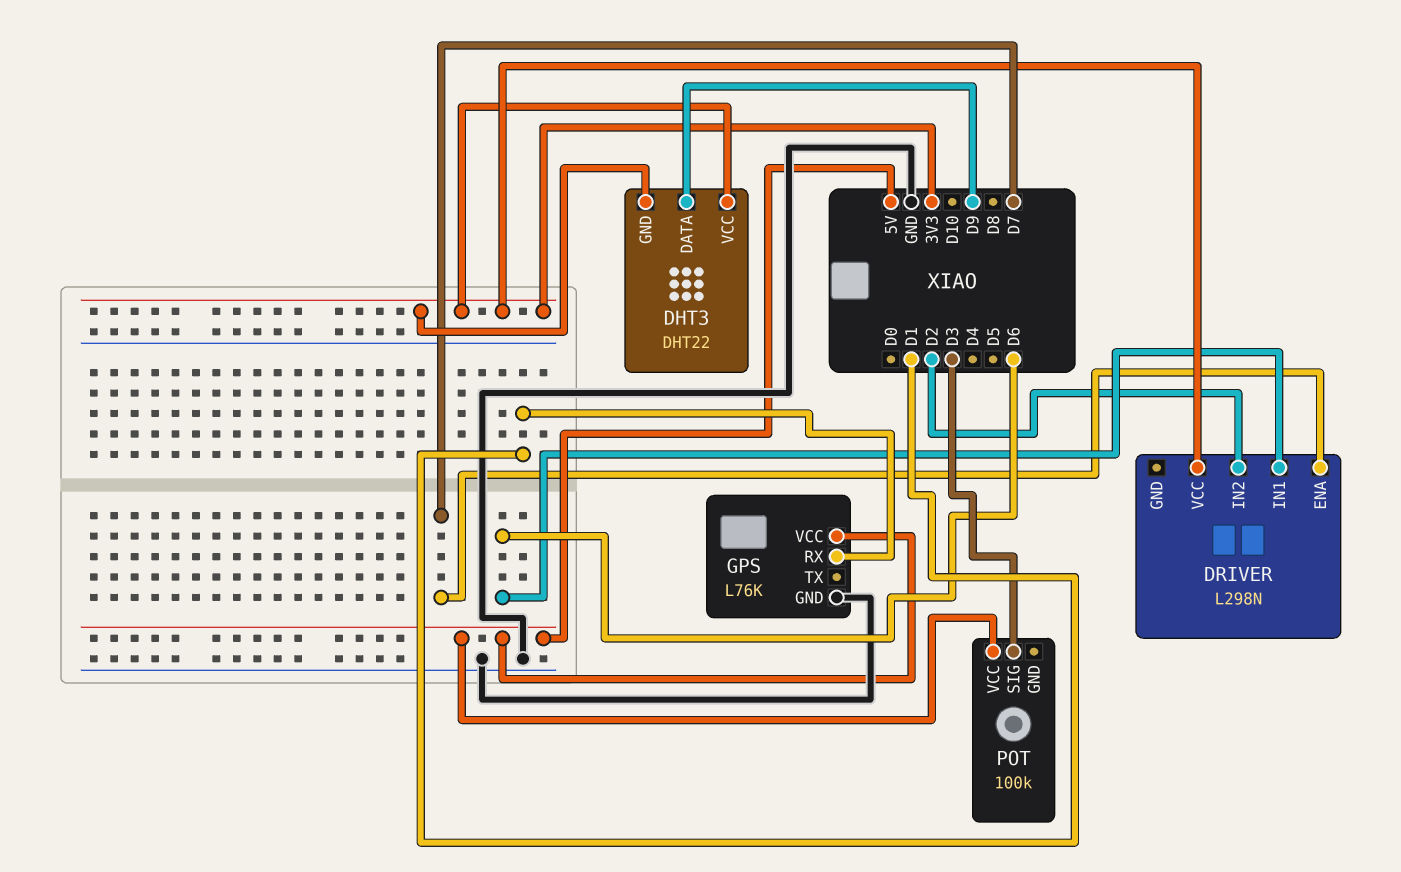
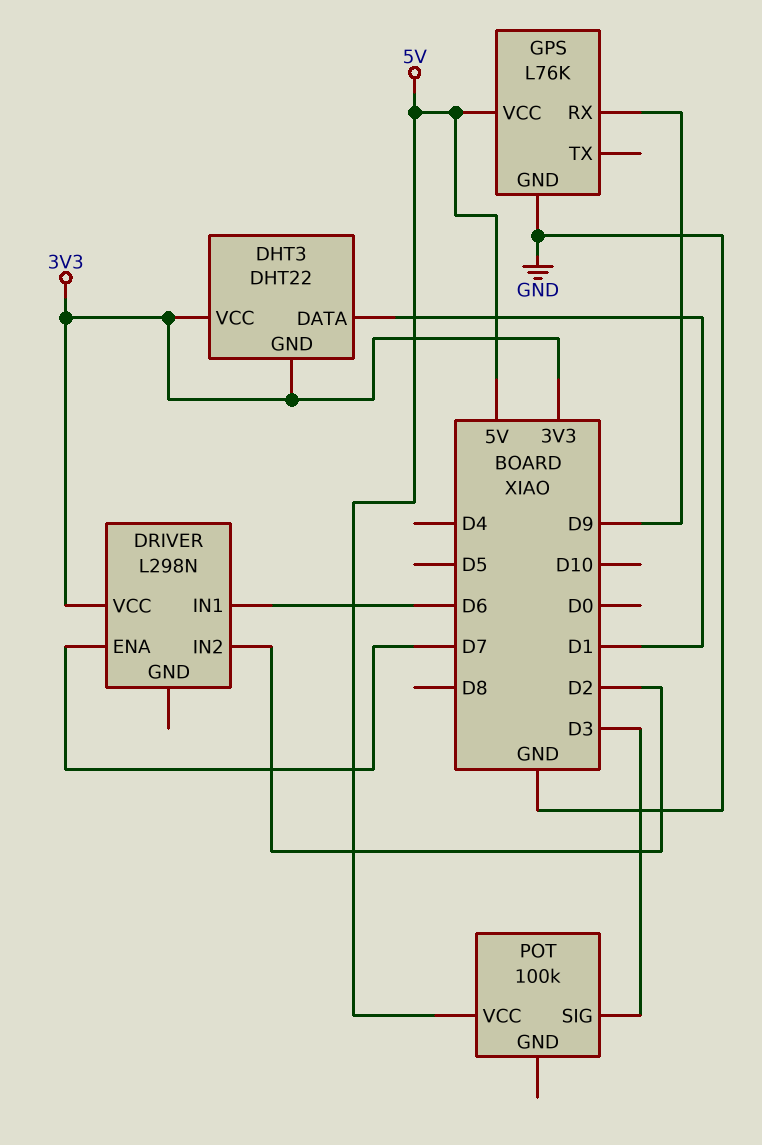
DHT3 pin DATA: D9 -> D1
GPS pin RX: D1 -> D9

